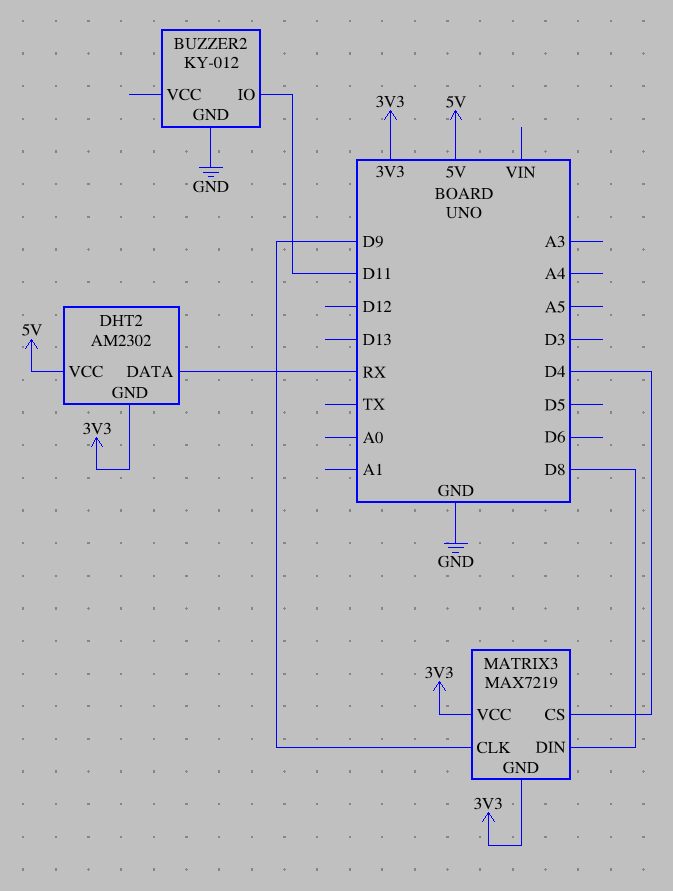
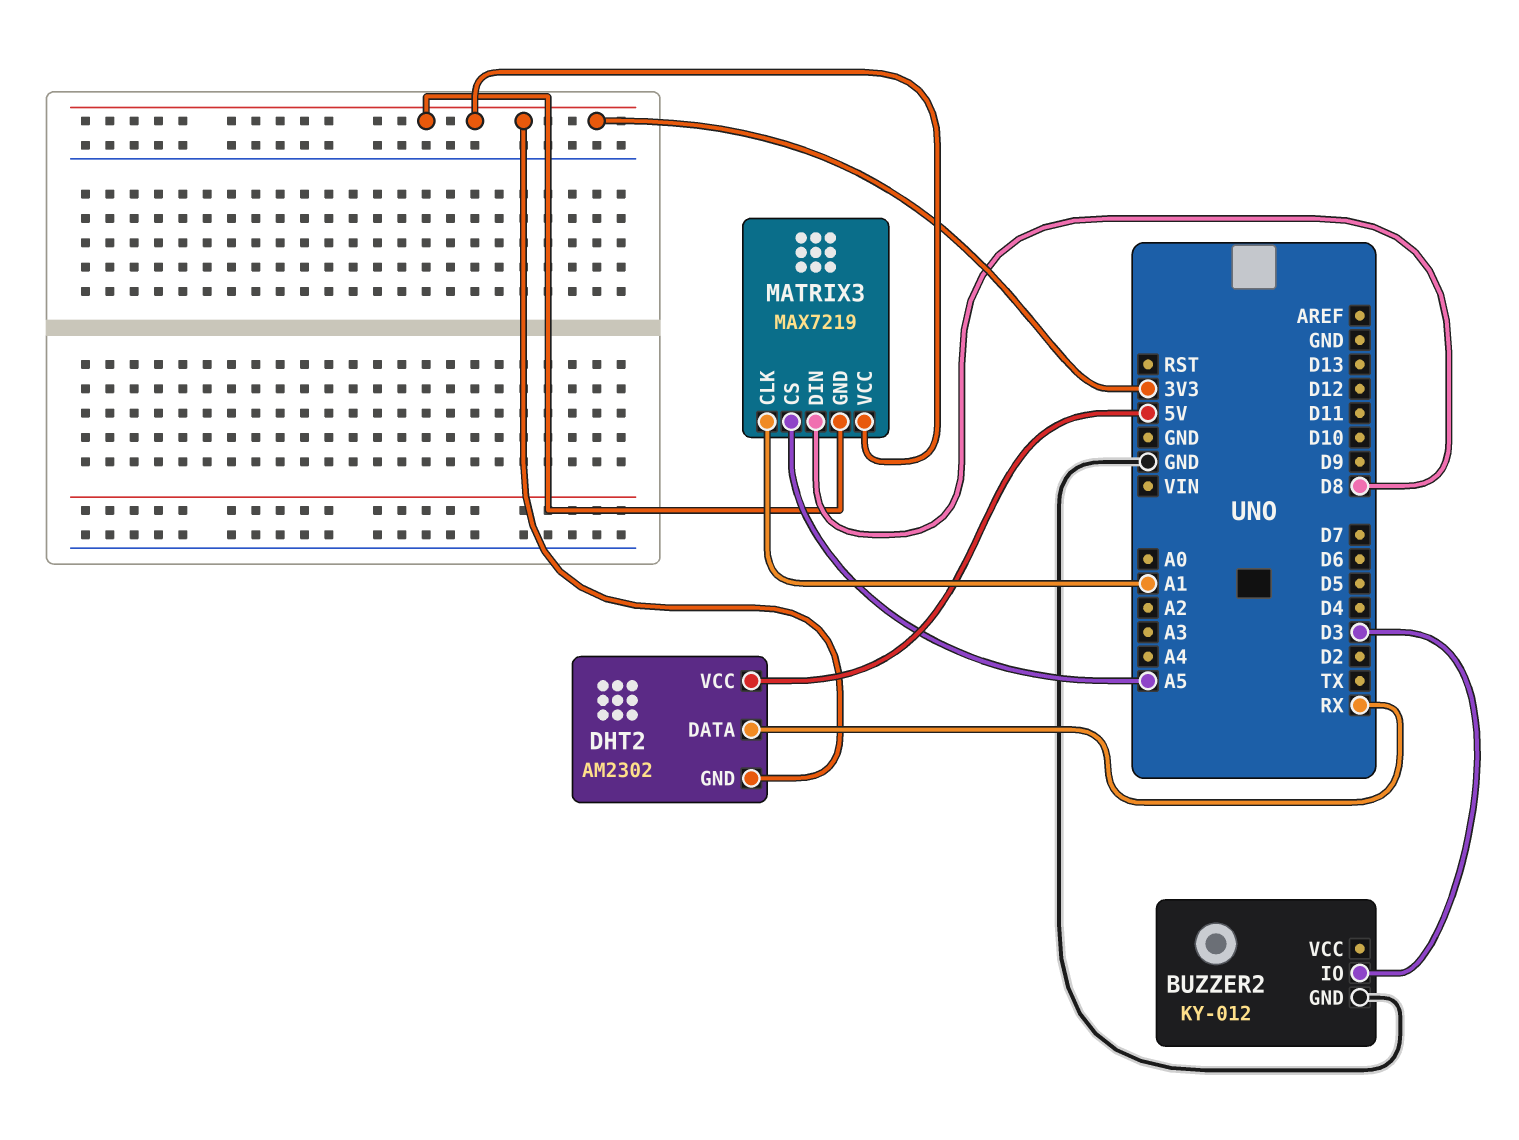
BUZZER2 pin IO: D11 -> D3
MATRIX3 pin CLK: D9 -> A1
MATRIX3 pin CS: D4 -> A5

